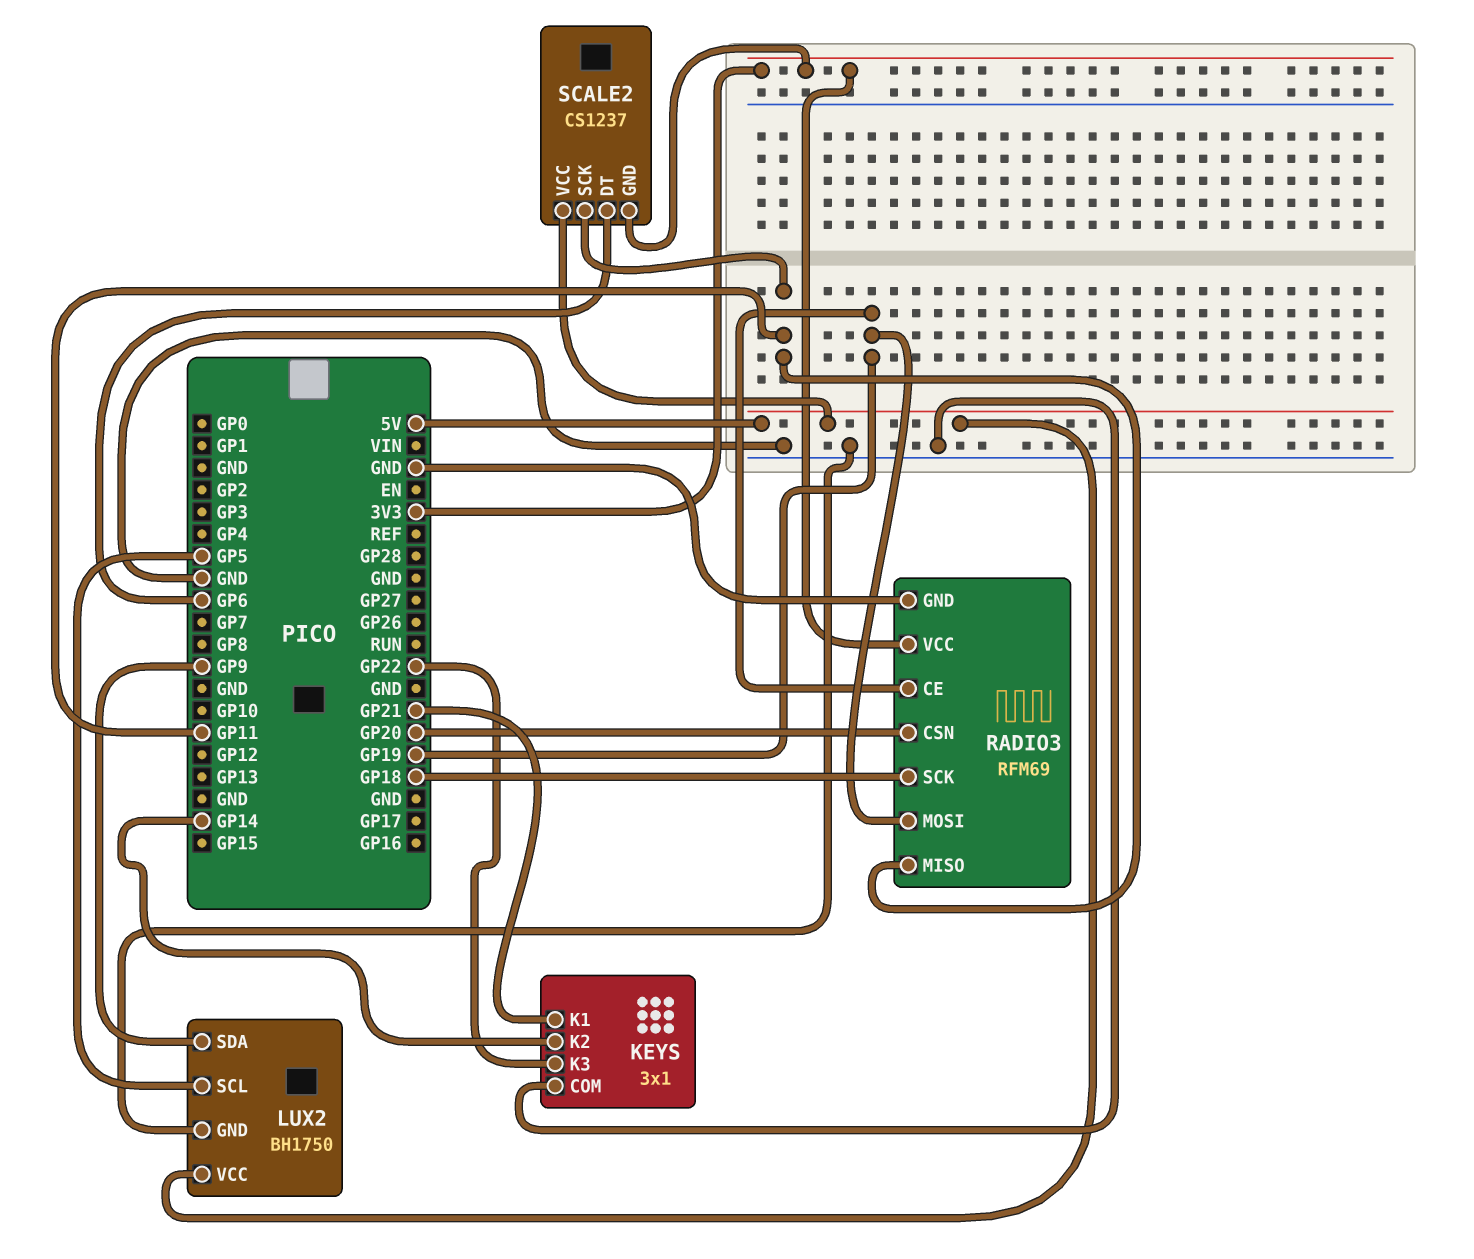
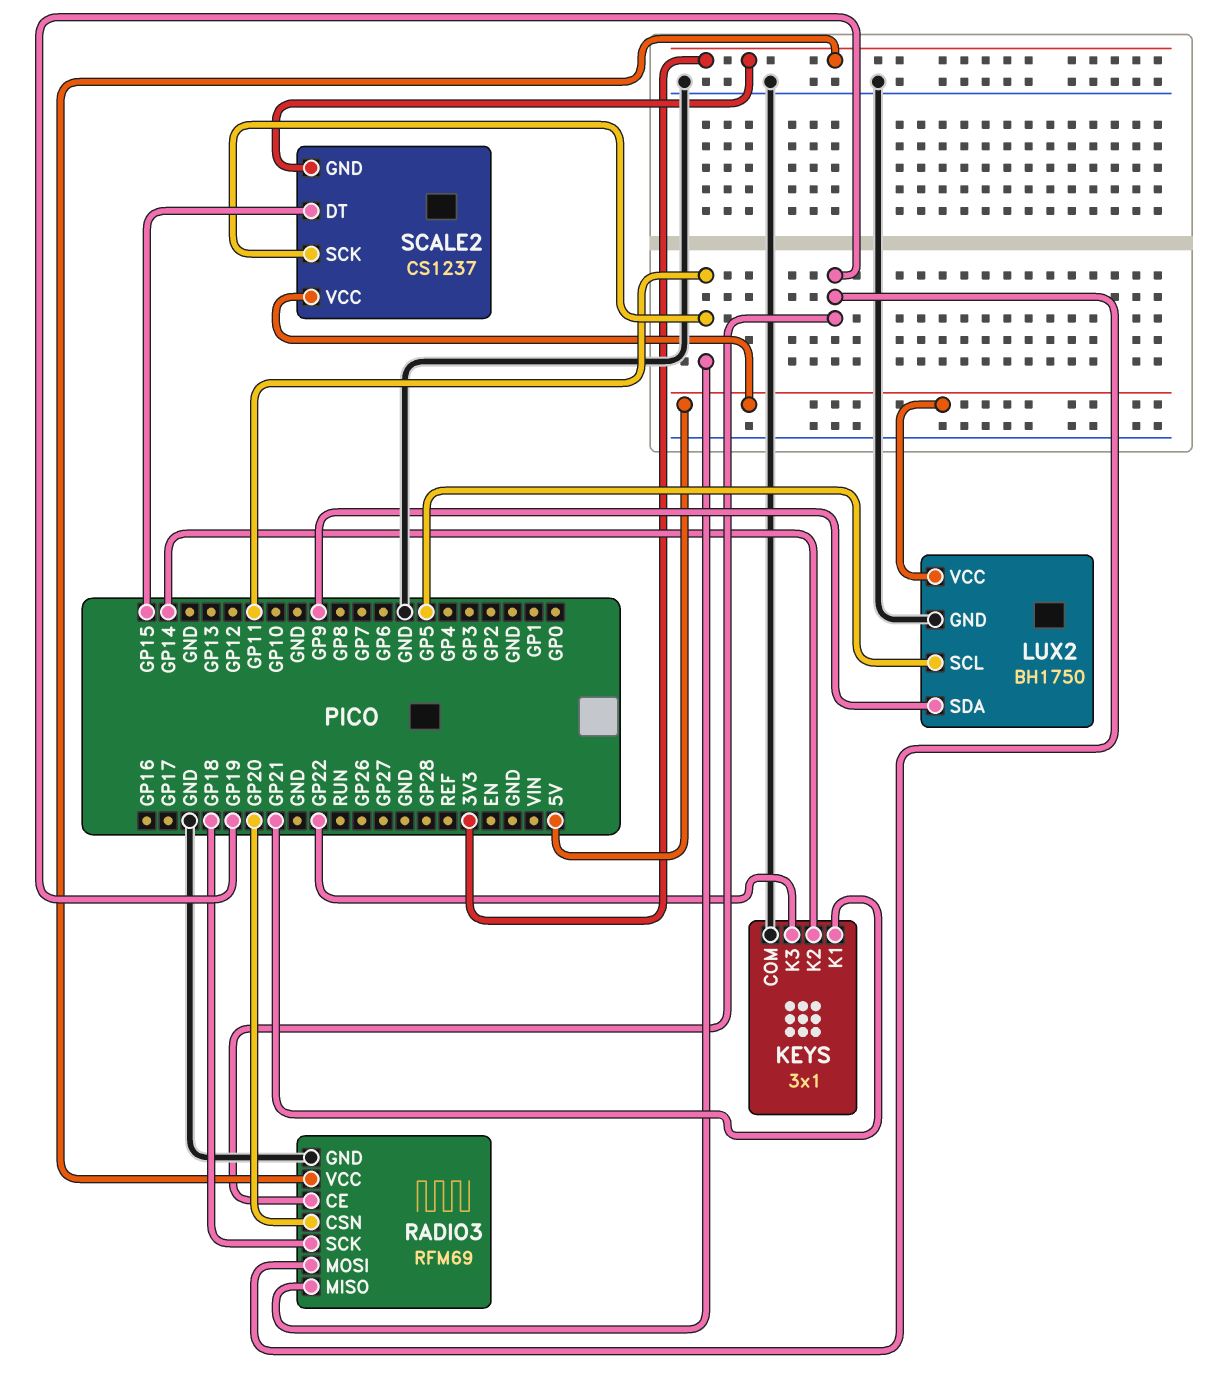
SCALE2 pin DT: GP6 -> GP15

